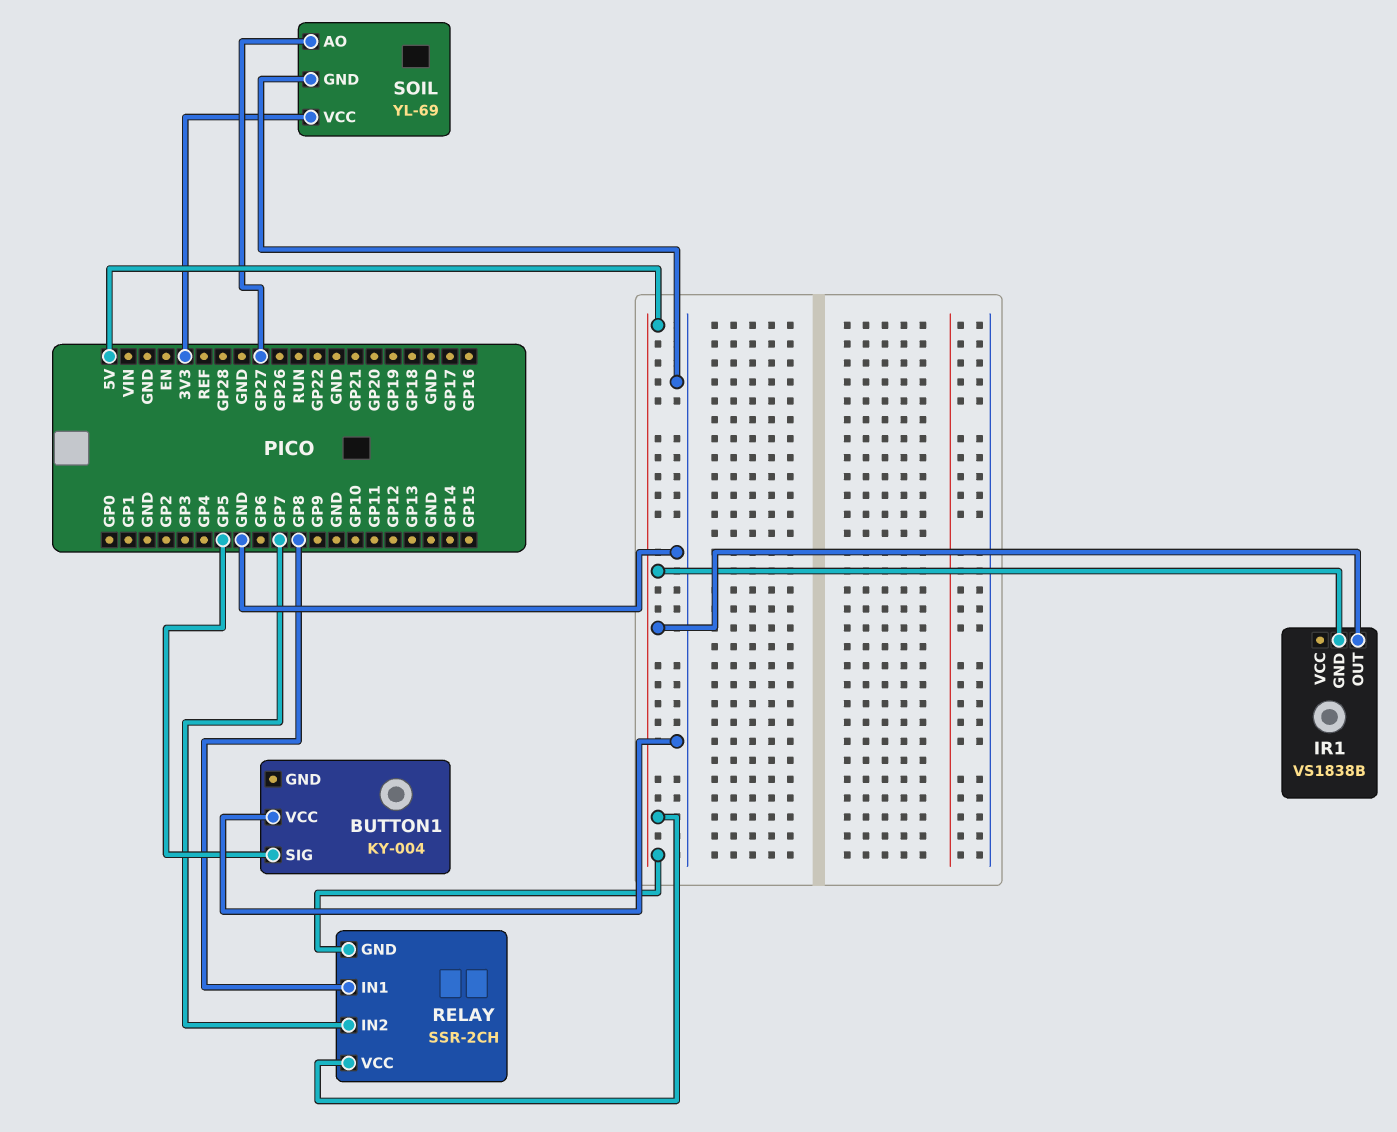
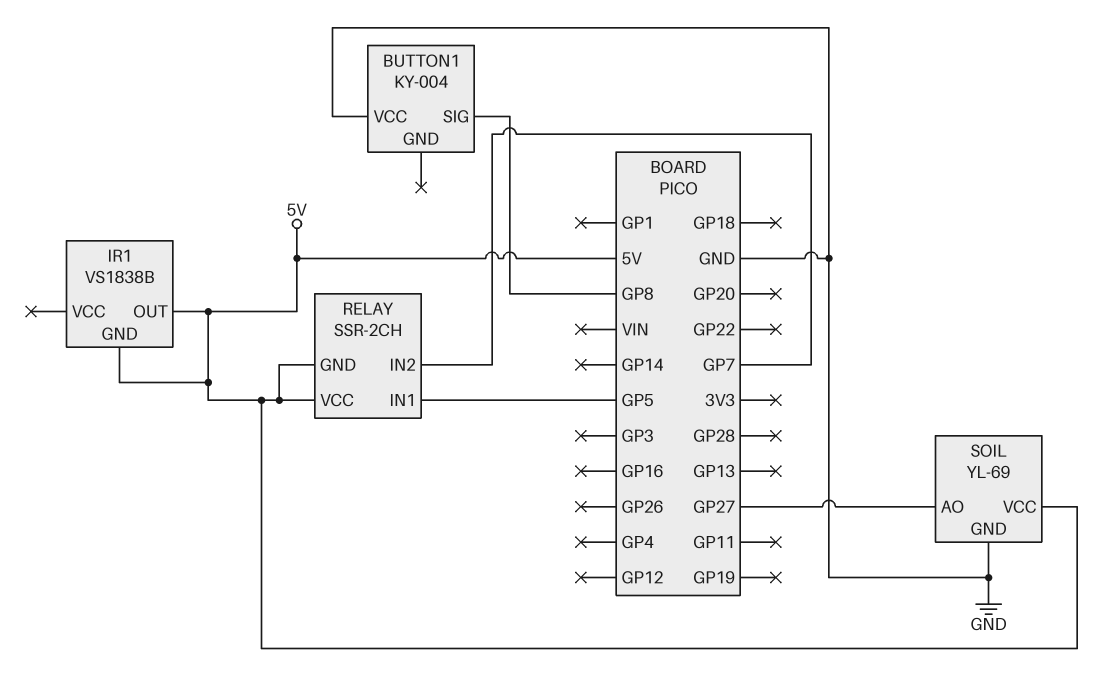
BUTTON1 pin SIG: GP5 -> GP8
RELAY pin IN1: GP8 -> GP5
SOIL pin VCC: 3V3 -> 5V

